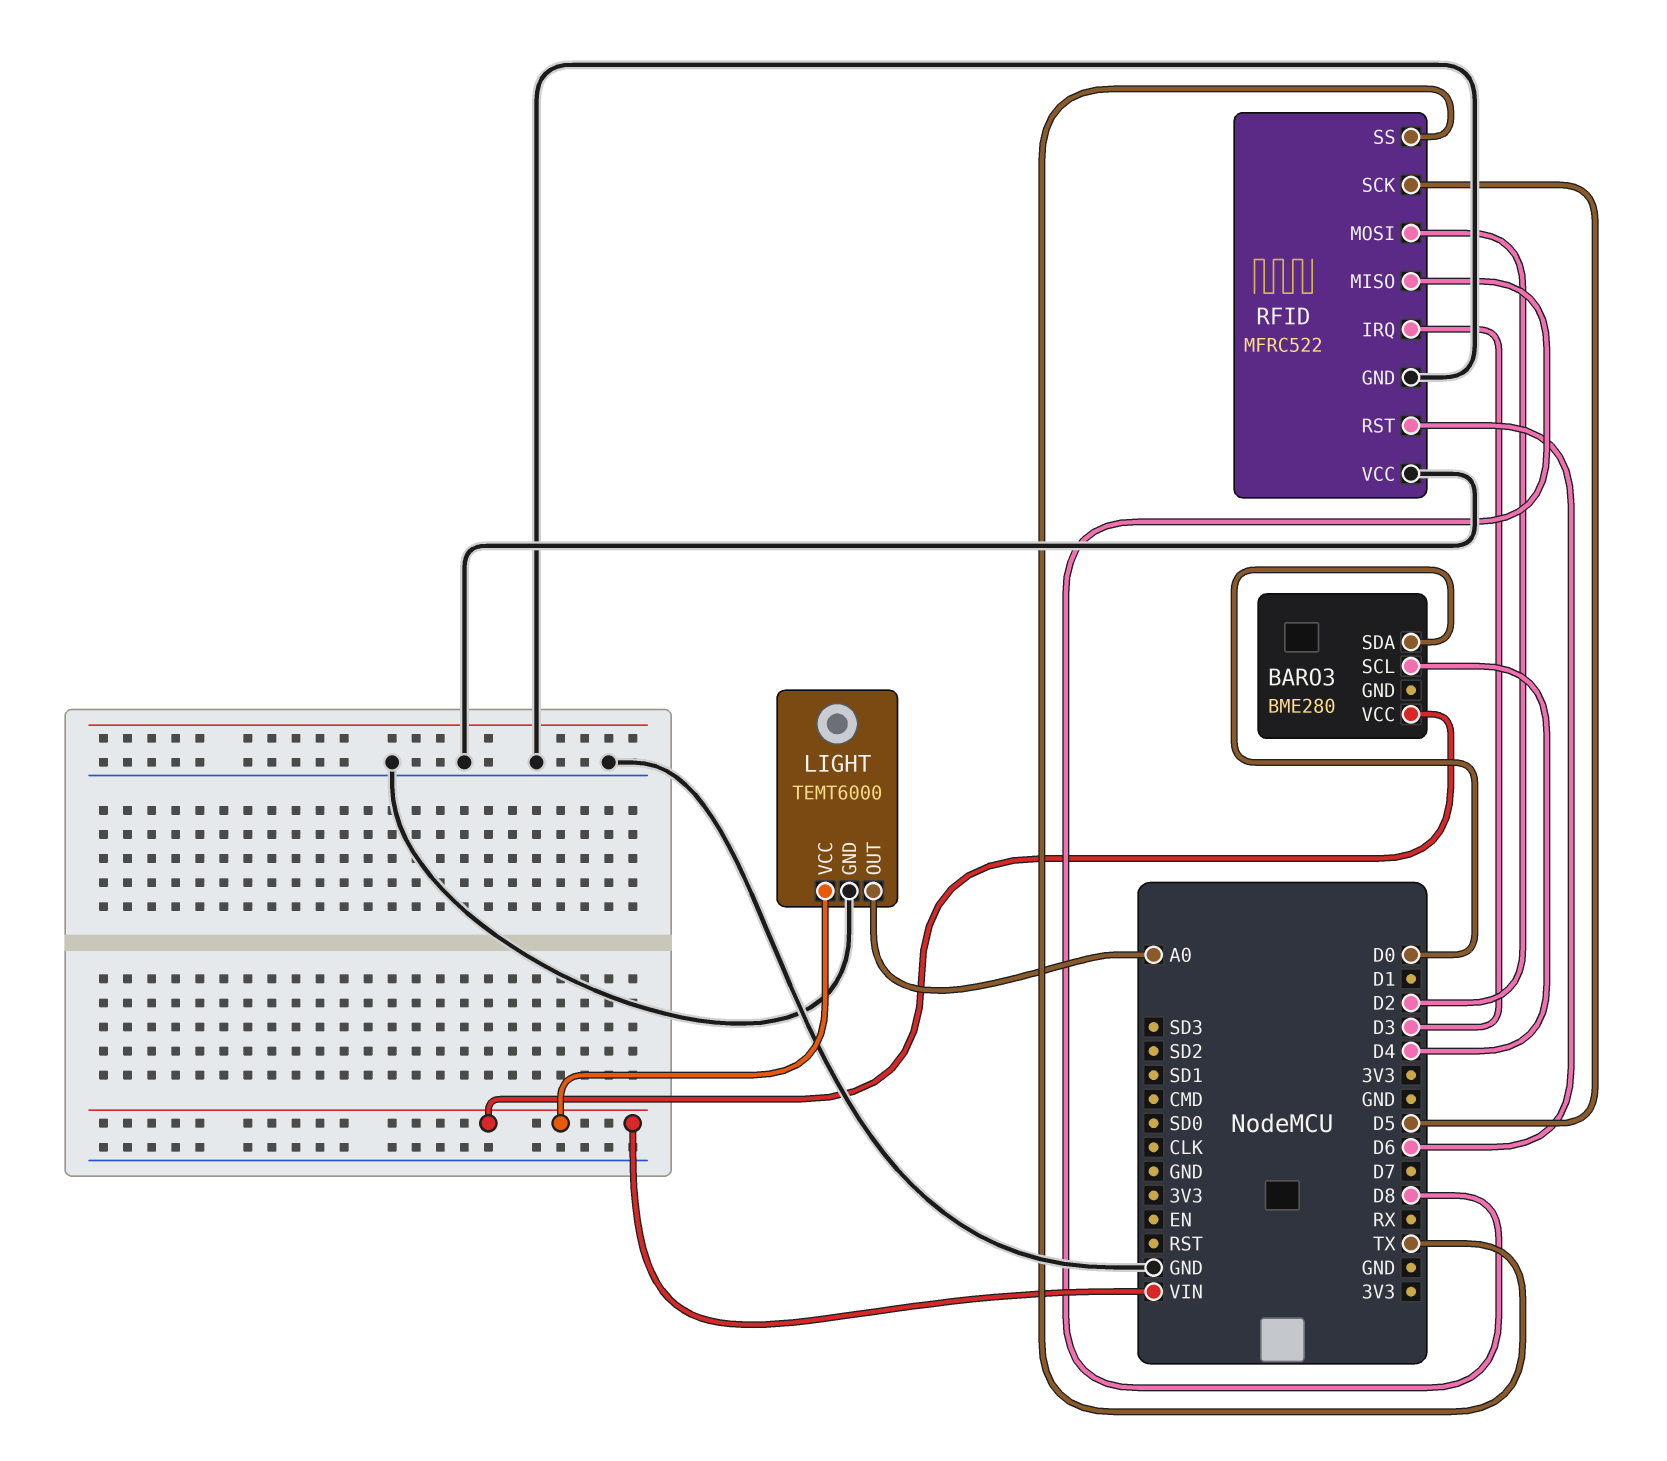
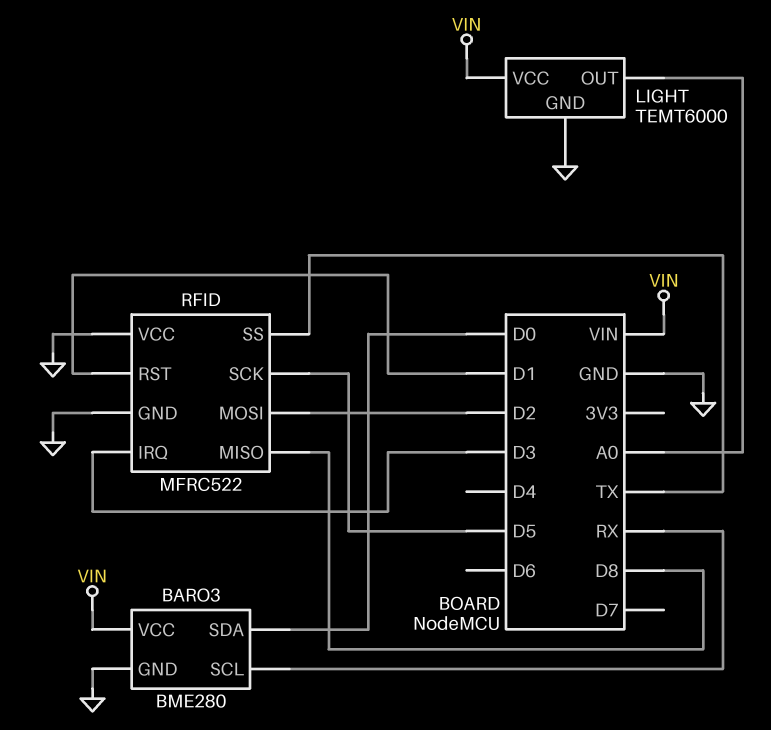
BARO3 pin GND: none -> GND
BARO3 pin SCL: D4 -> RX
RFID pin RST: D6 -> D1

